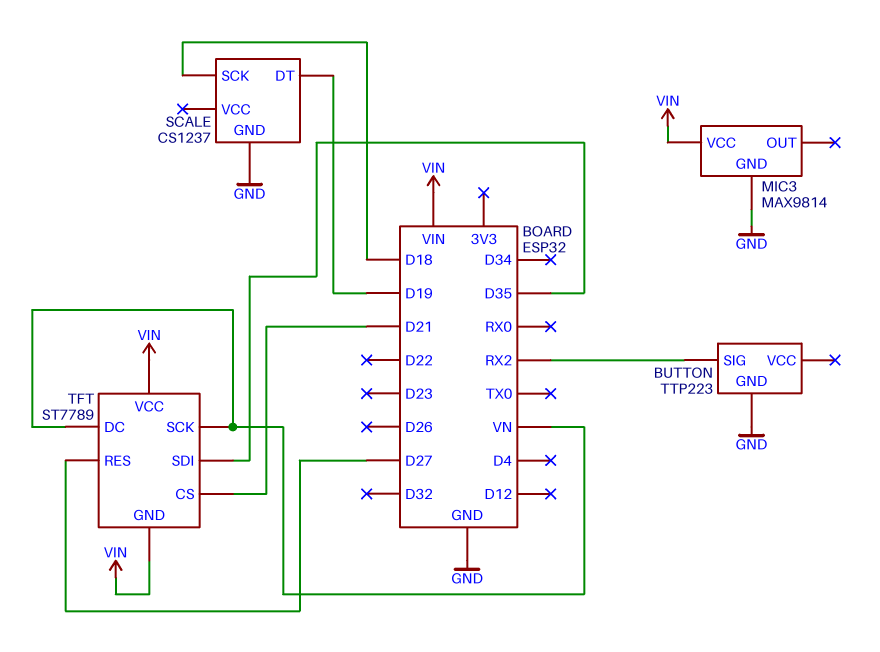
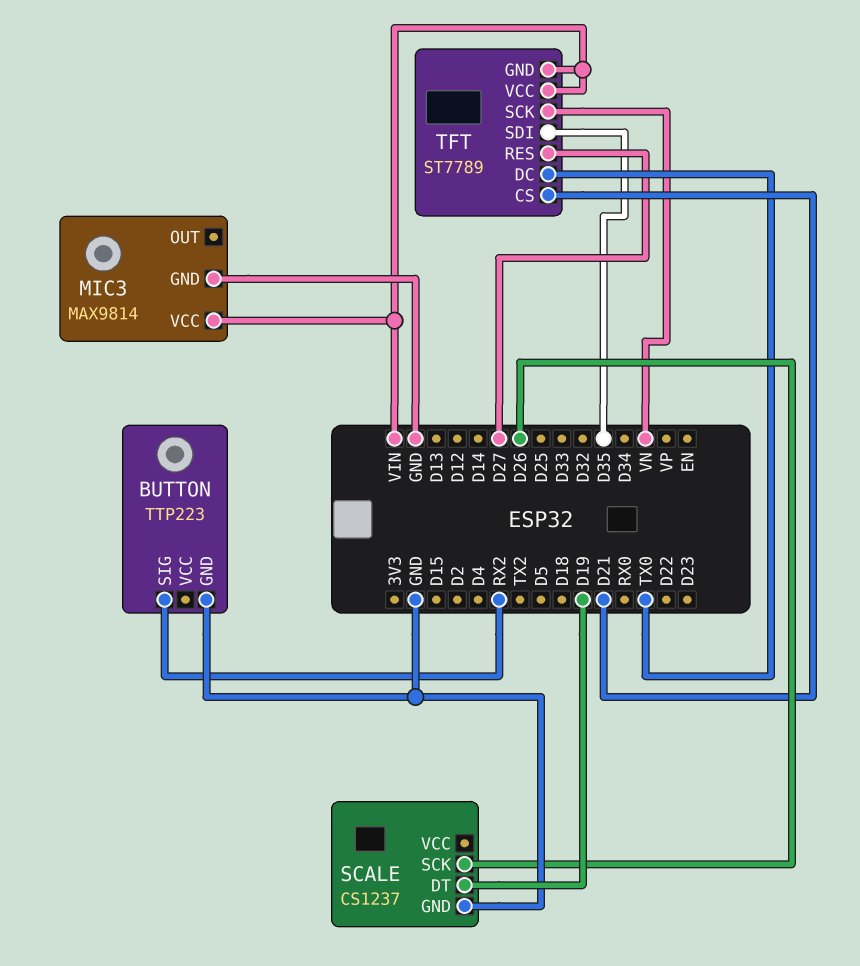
SCALE pin SCK: D18 -> D26
TFT pin DC: VN -> TX0

